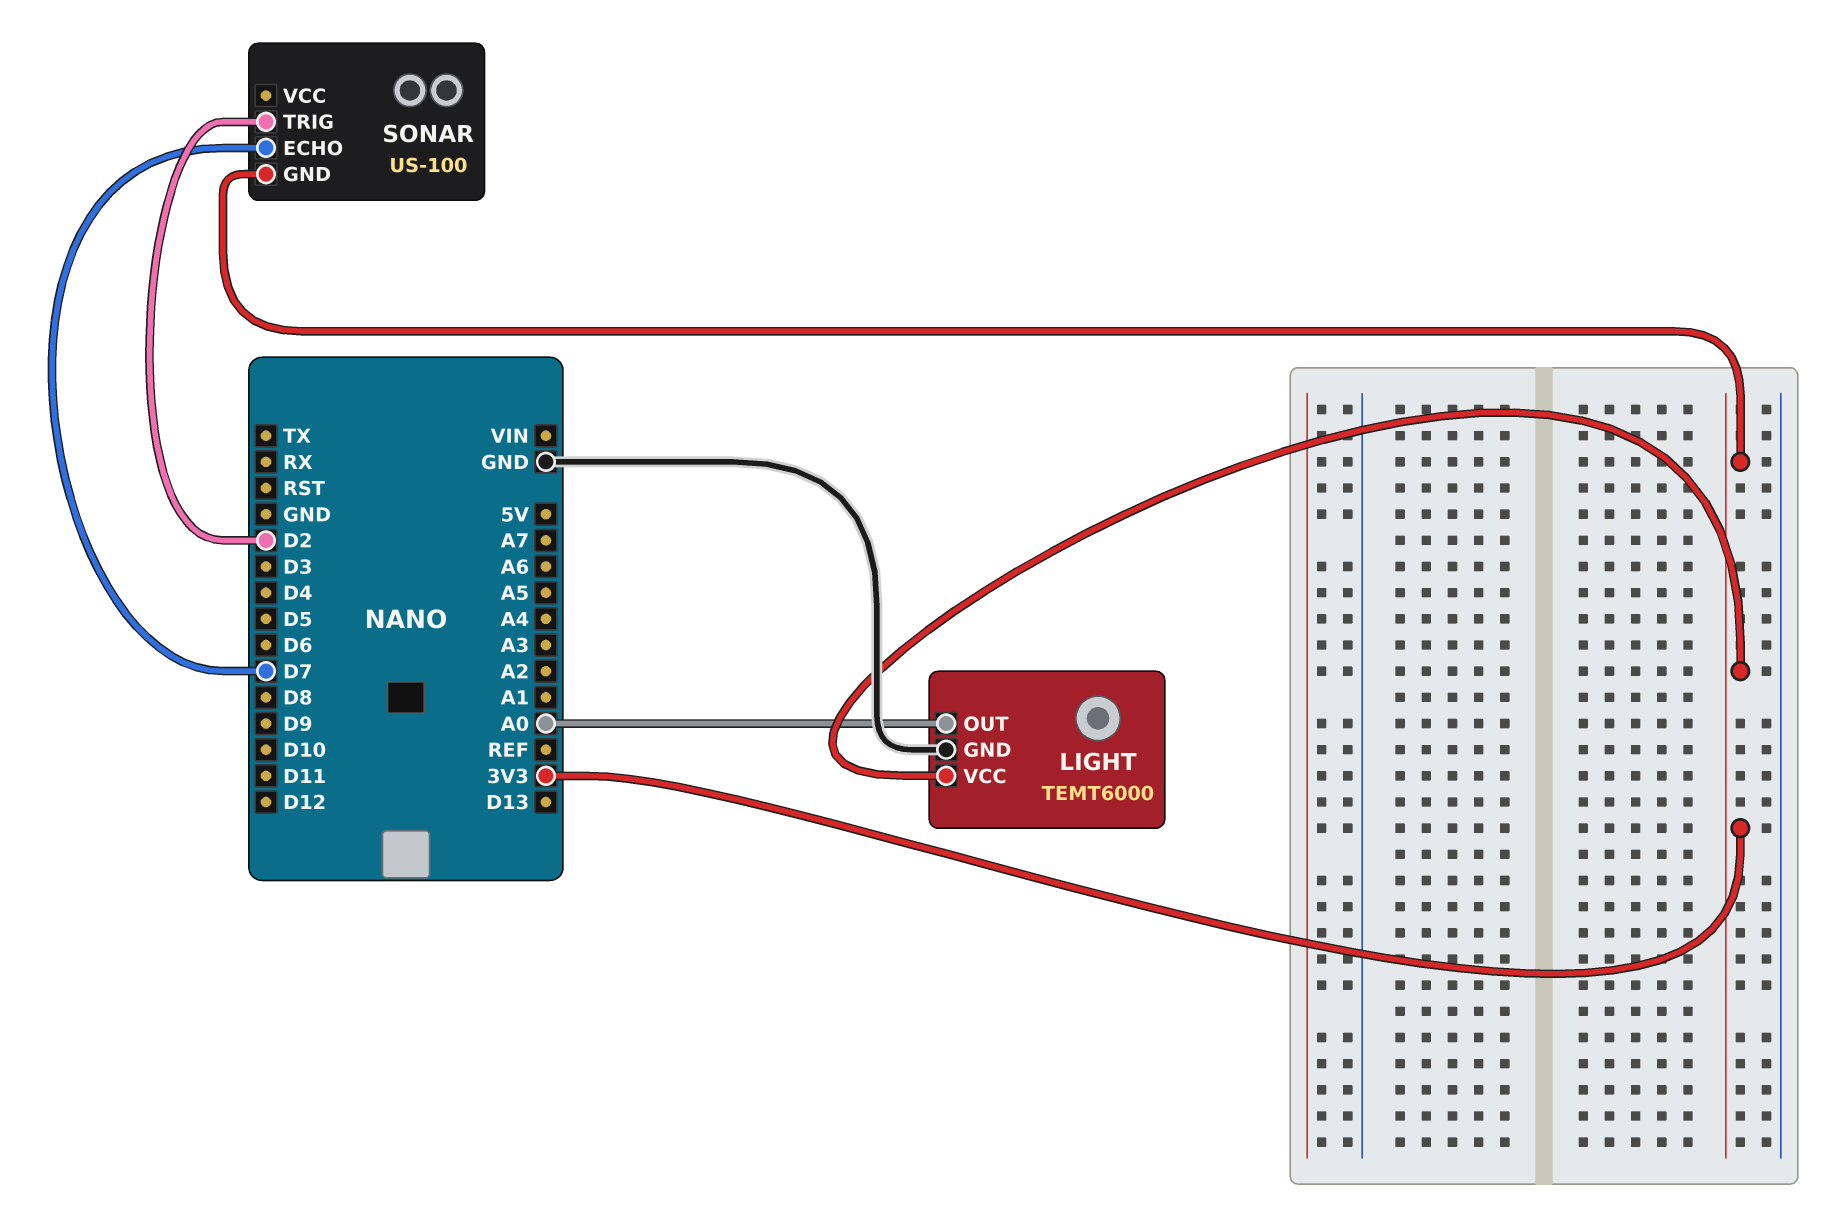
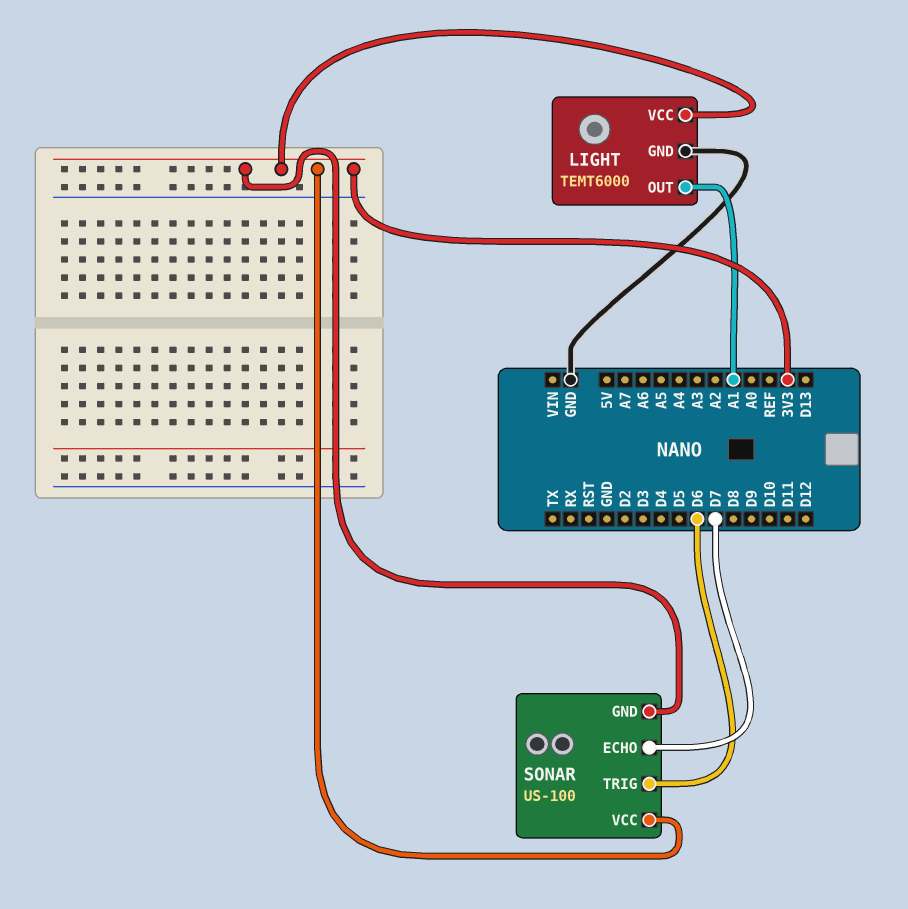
LIGHT pin OUT: A0 -> A1
SONAR pin TRIG: D2 -> D6
SONAR pin VCC: none -> 3V3

